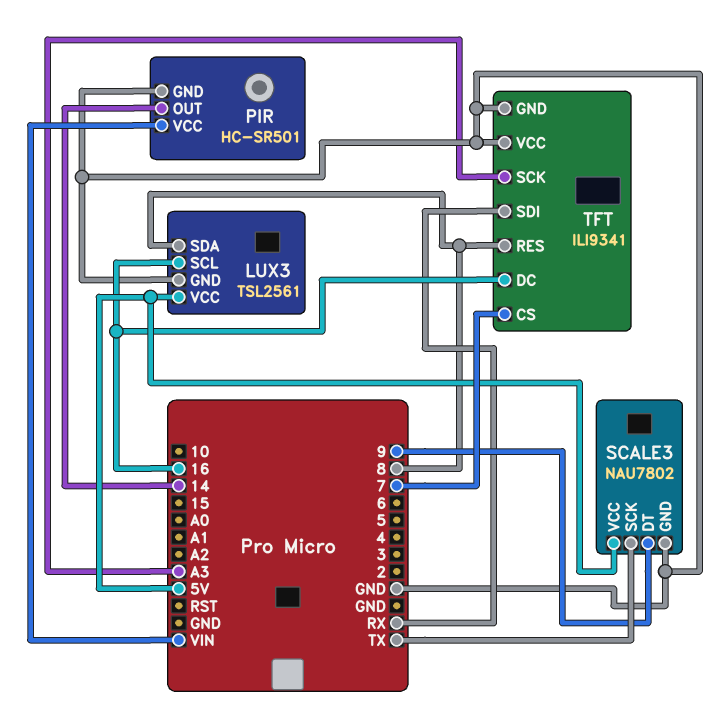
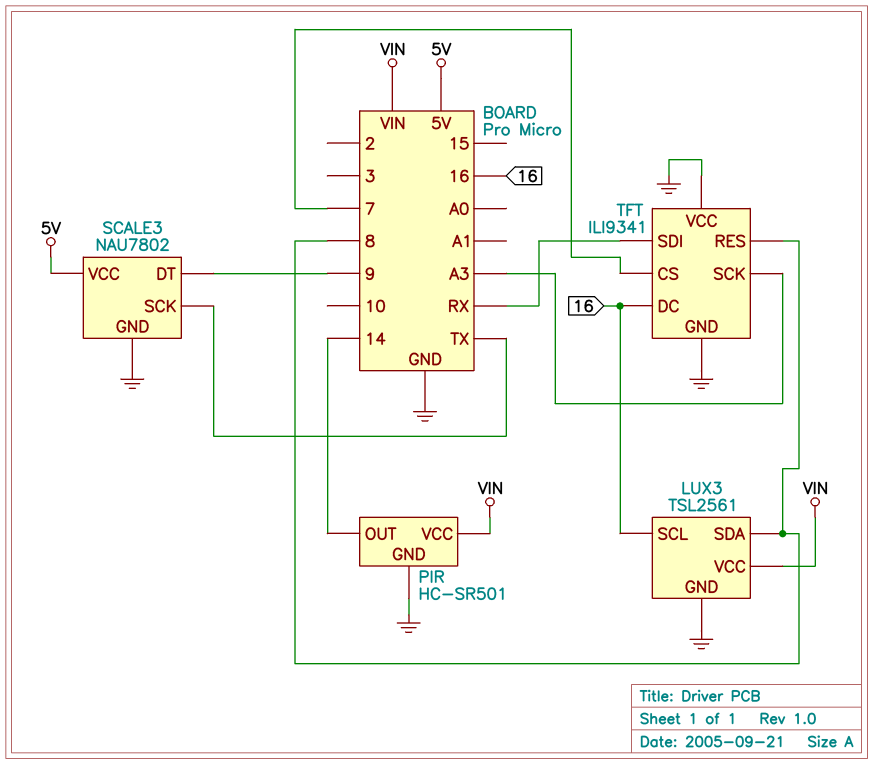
LUX3 pin VCC: 5V -> VIN

